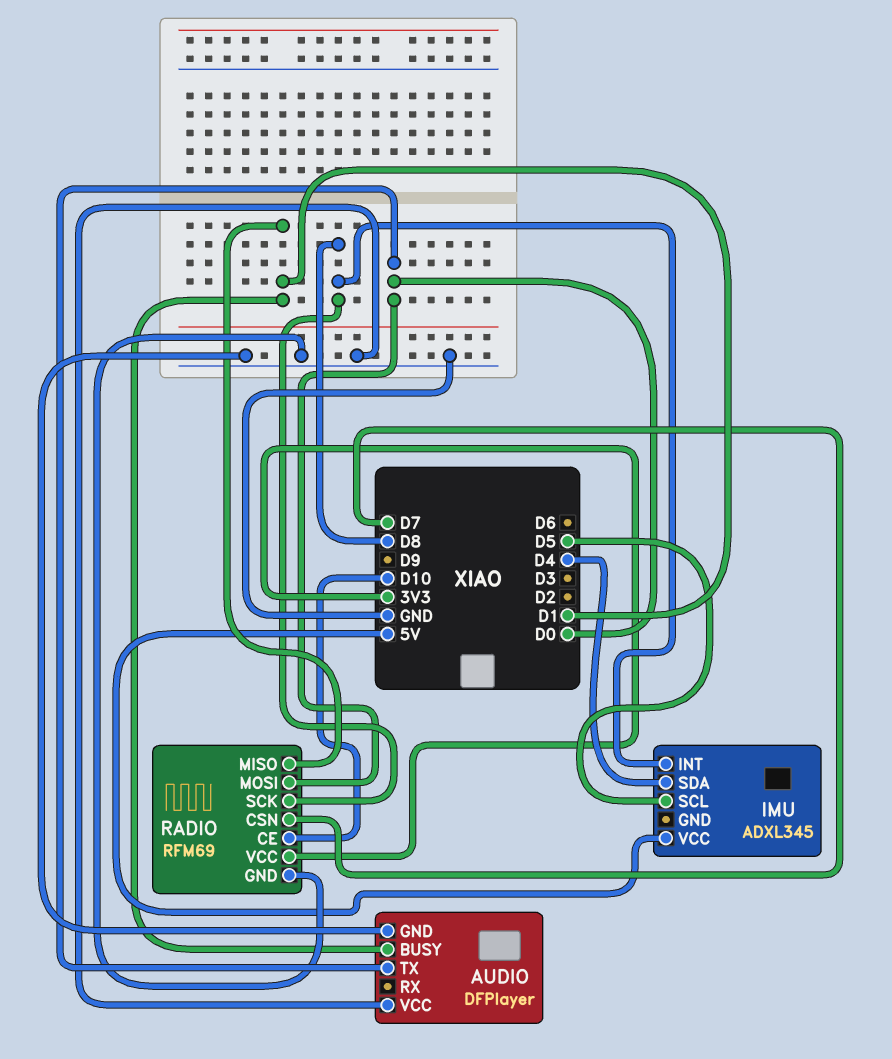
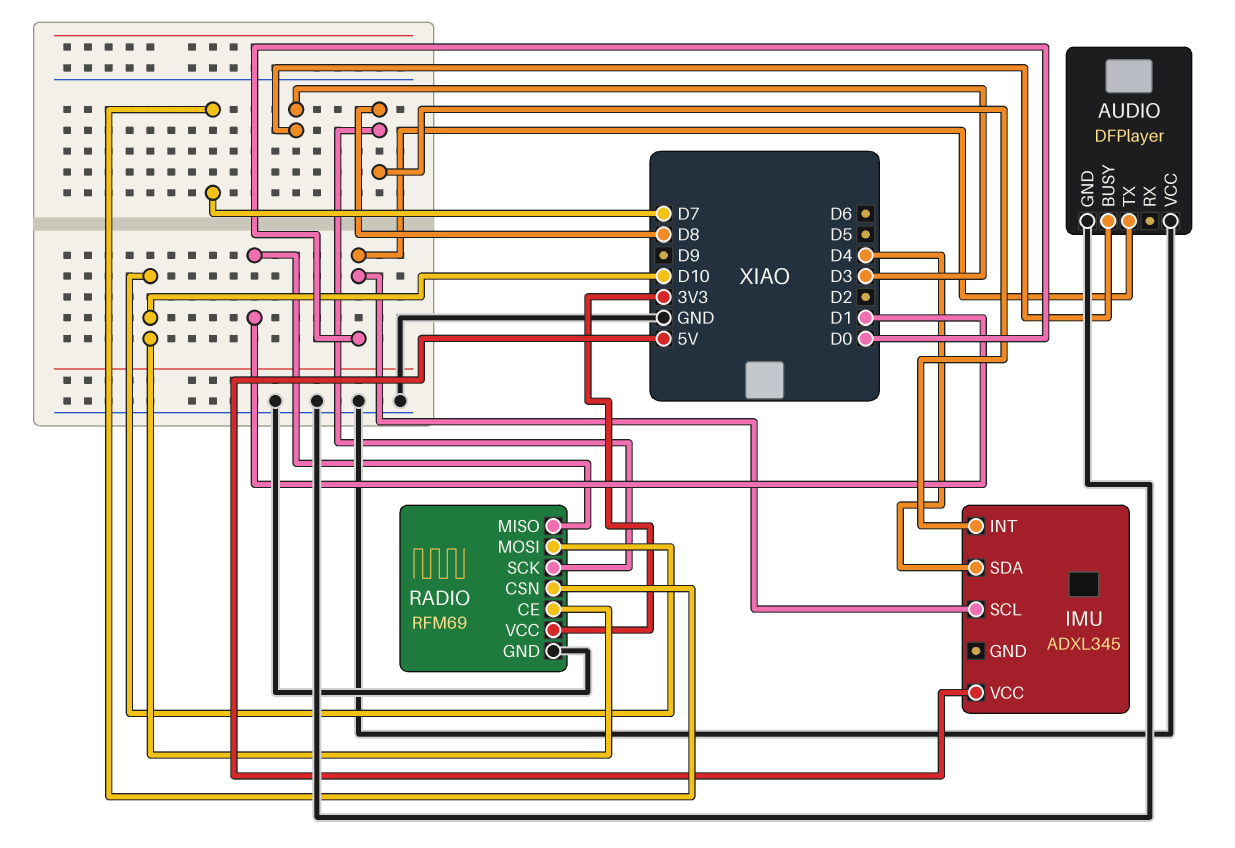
AUDIO pin BUSY: D1 -> D3
IMU pin SCL: D5 -> D0
RADIO pin MOSI: D0 -> D10

